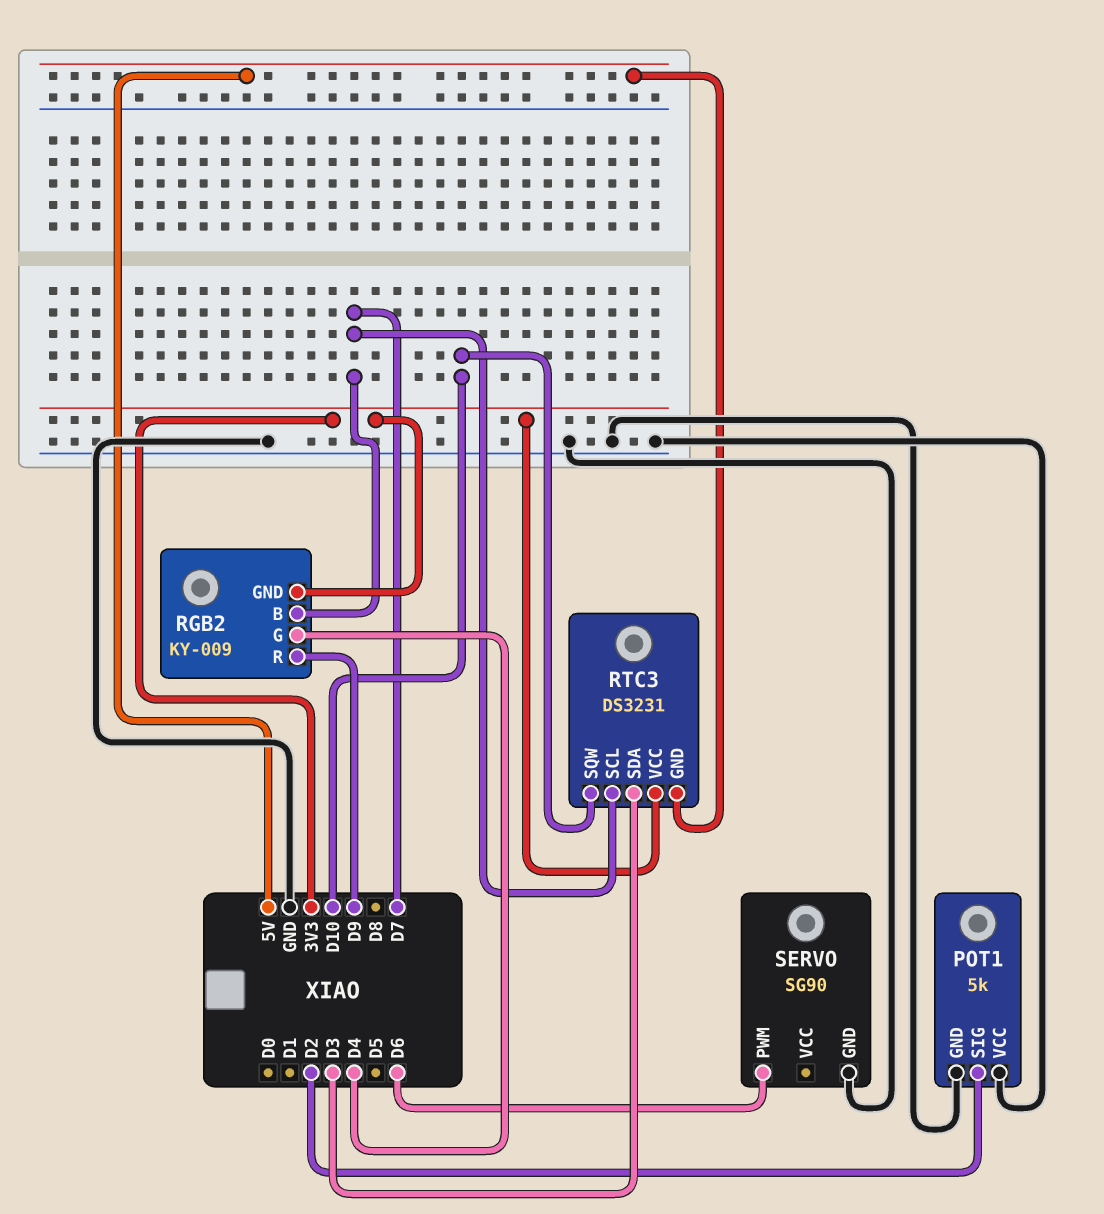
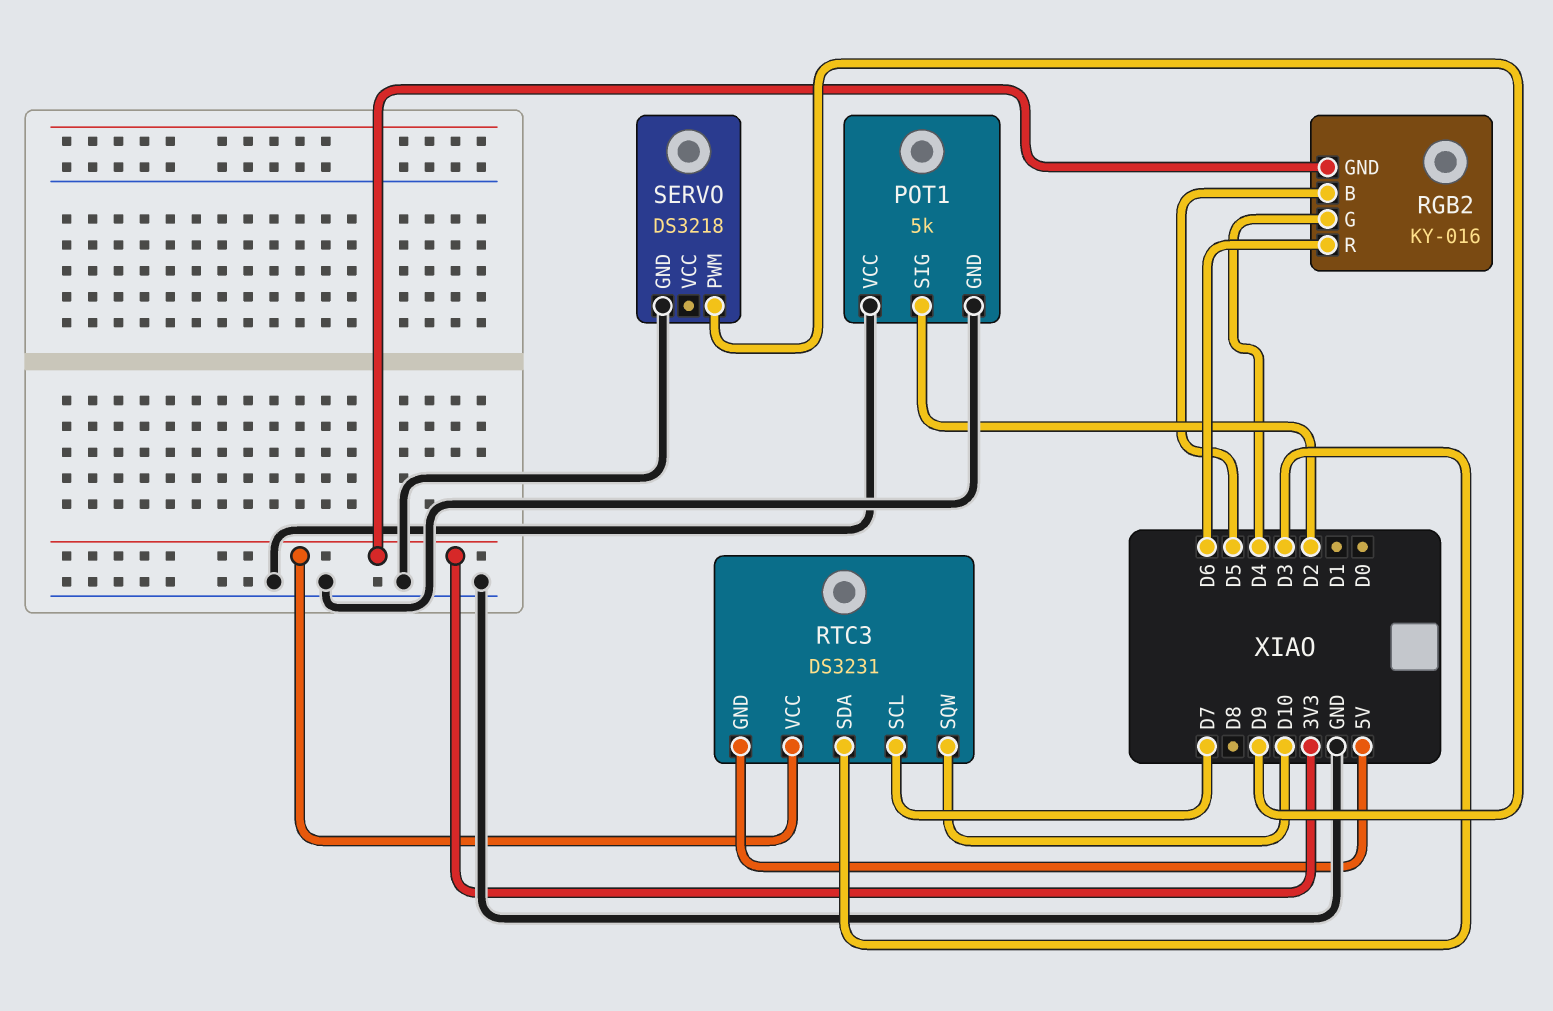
RGB2: KY-009 -> KY-016
RGB2 pin B: D7 -> D5
RGB2 pin R: D9 -> D6
SERVO: SG90 -> DS3218
SERVO pin PWM: D6 -> D9

